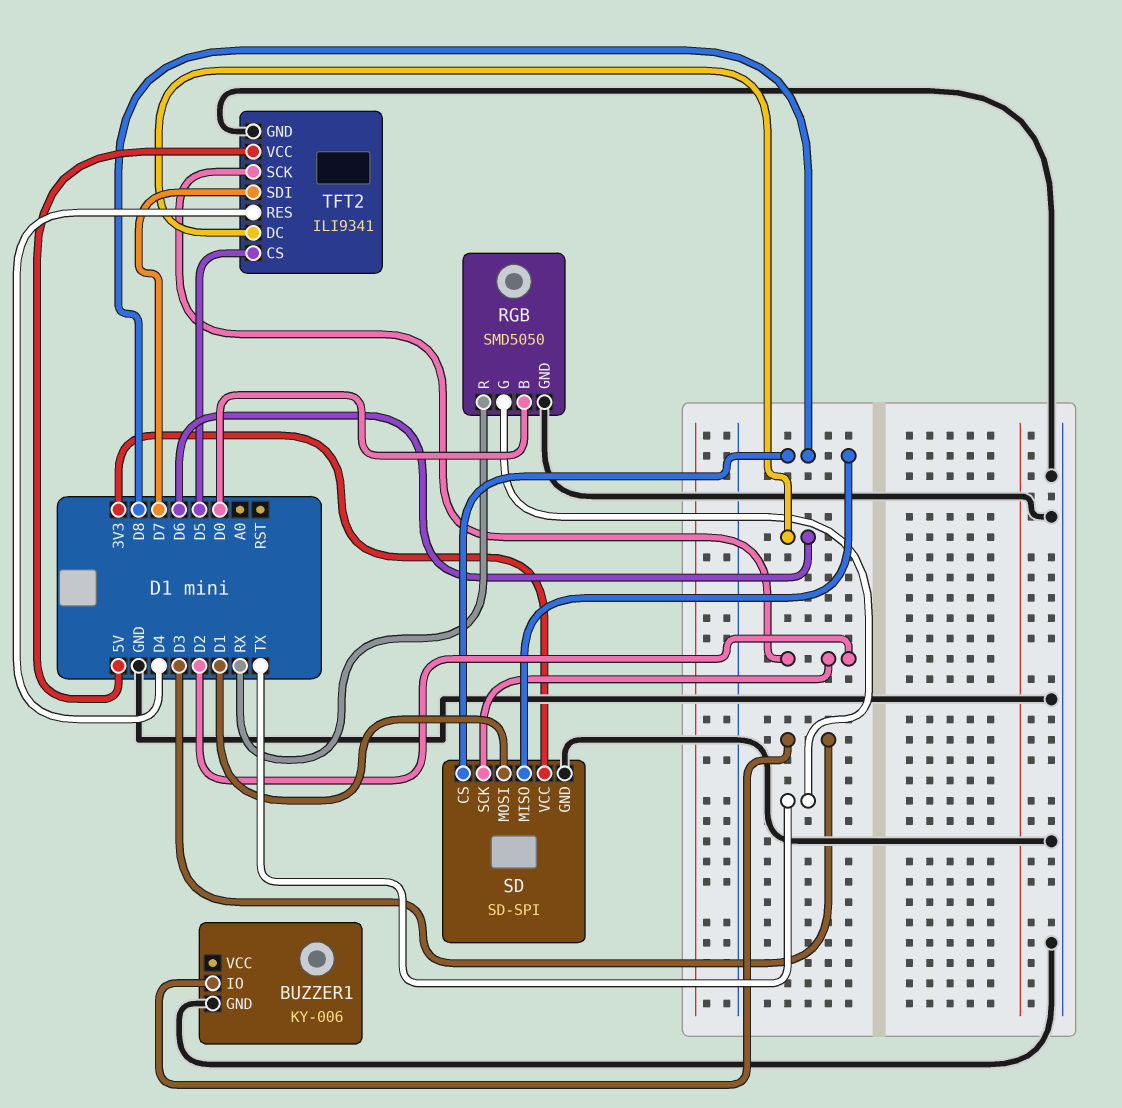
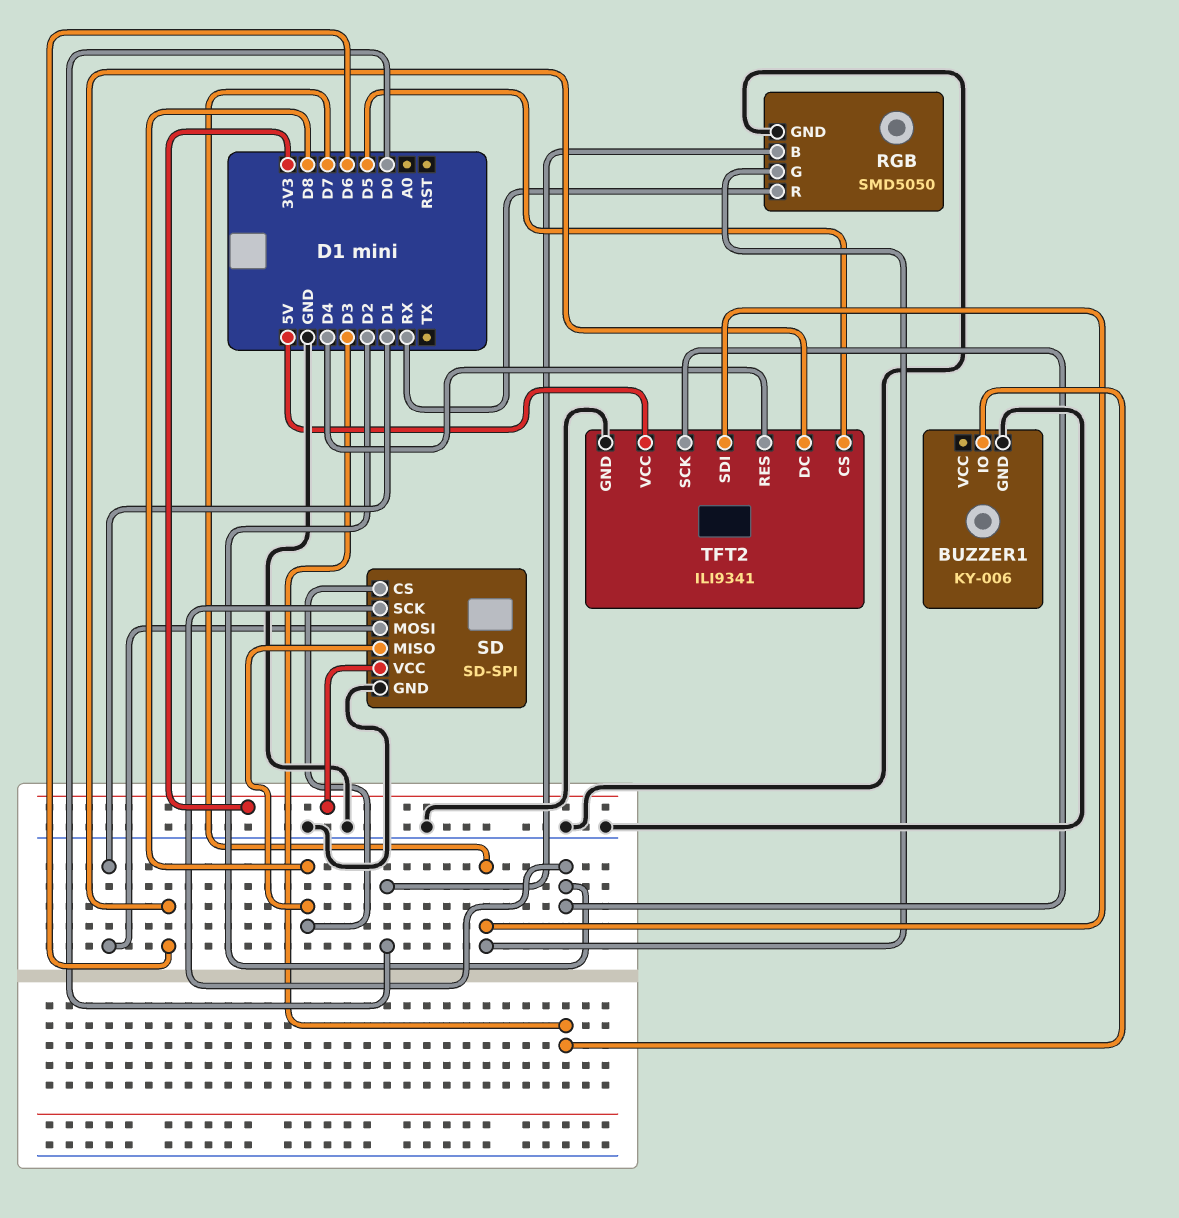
RGB pin G: TX -> D7

